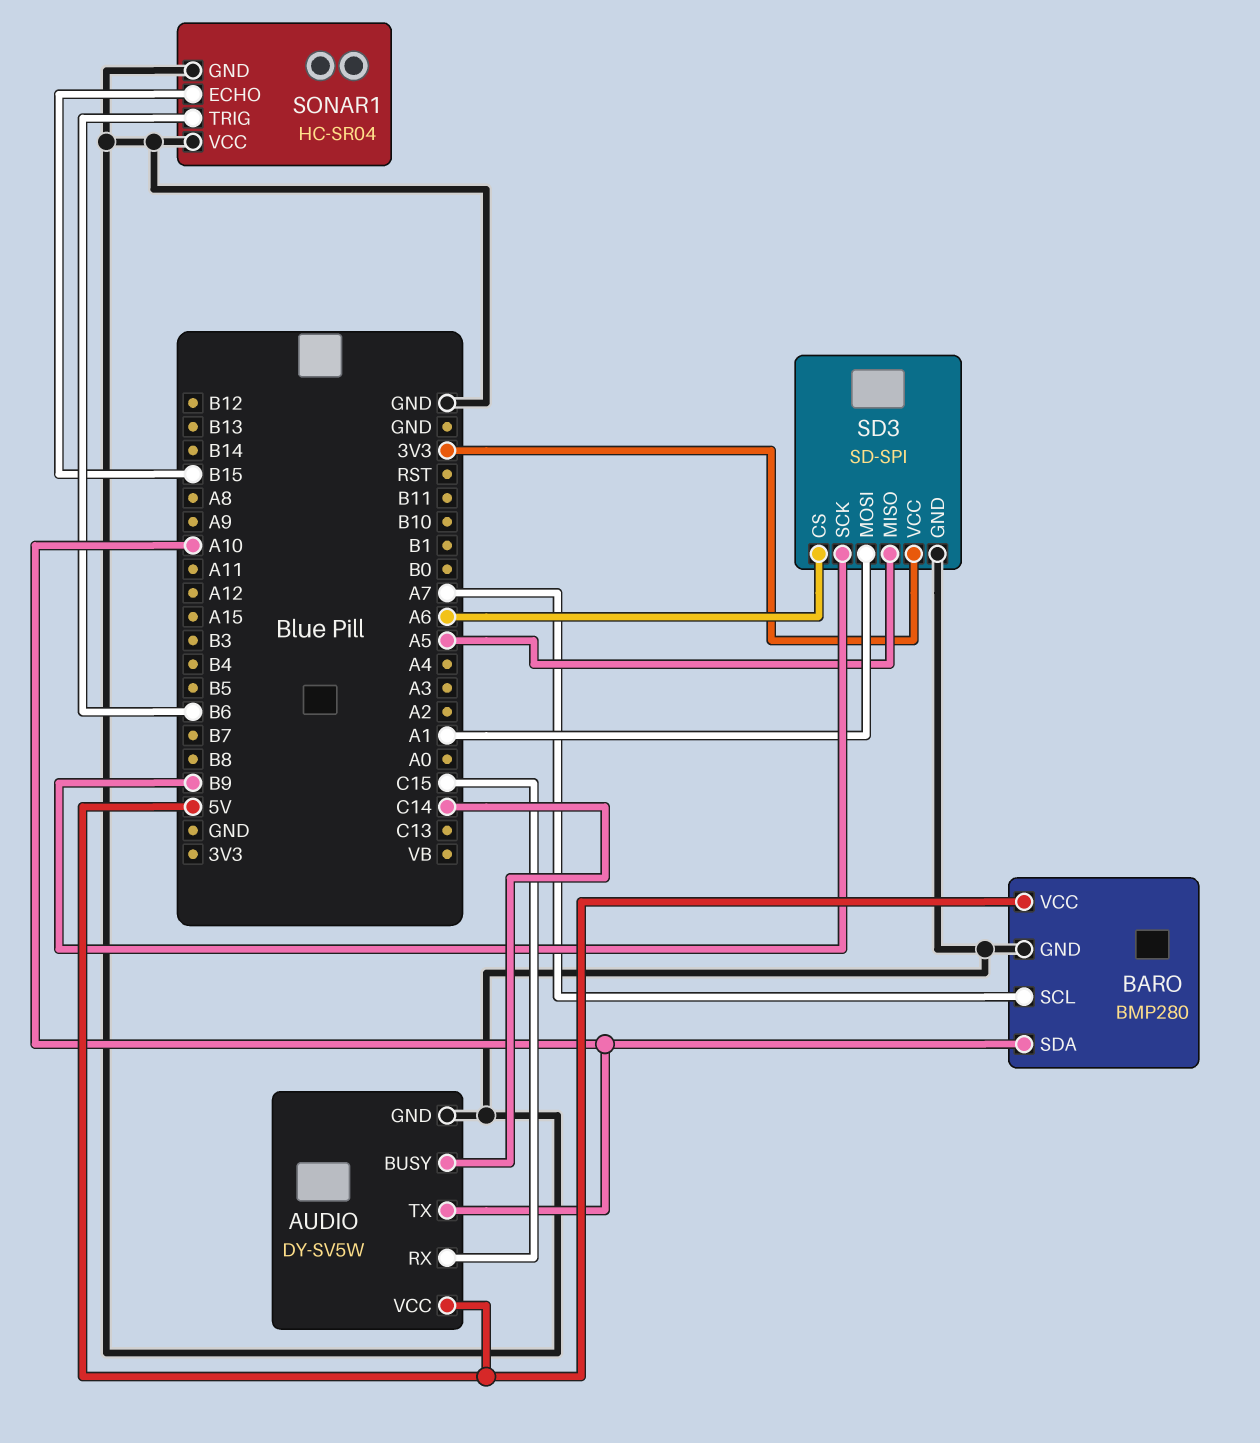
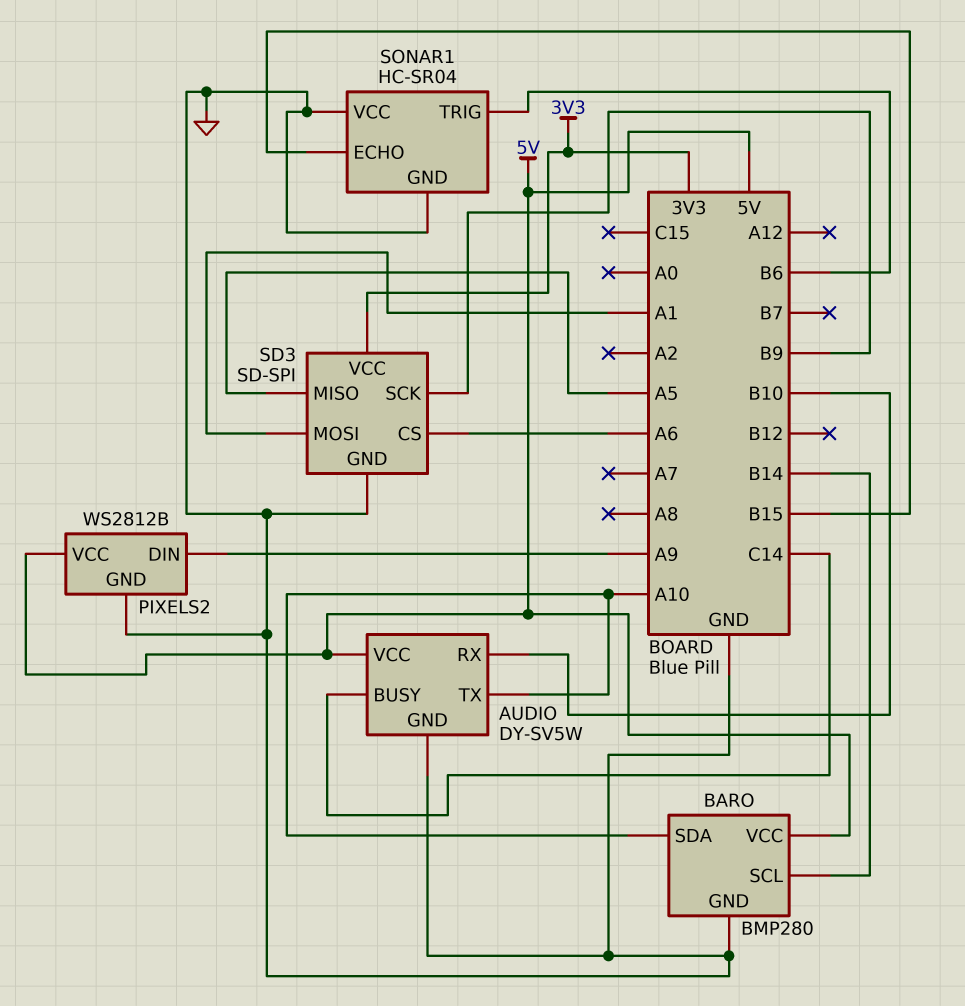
AUDIO pin RX: C15 -> B10
BARO pin SCL: A7 -> B14
PIXELS2: none -> WS2812B
PIXELS2 pin DIN: none -> A9
PIXELS2 pin GND: none -> GND
PIXELS2 pin VCC: none -> 5V

